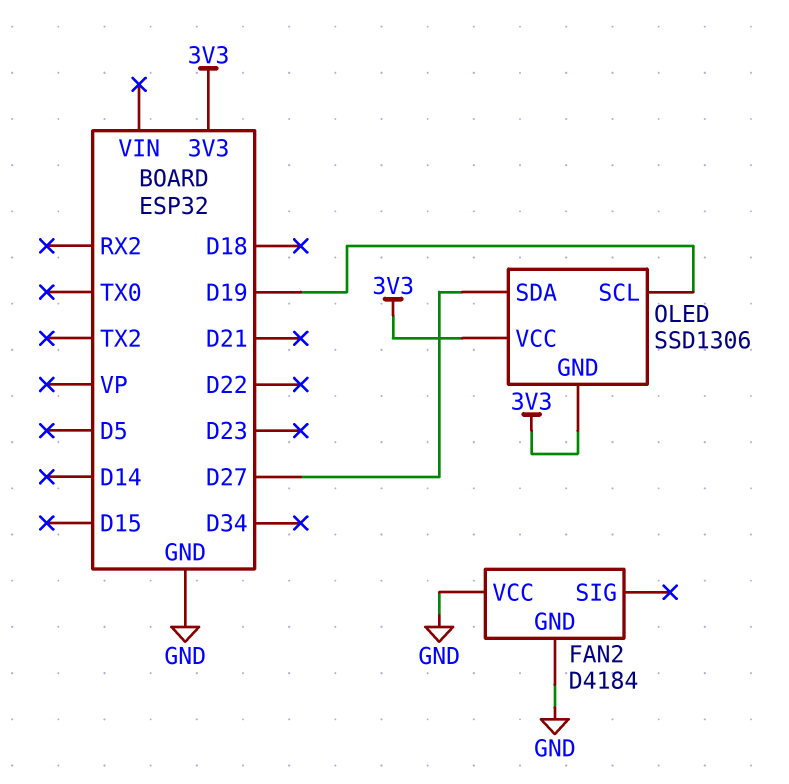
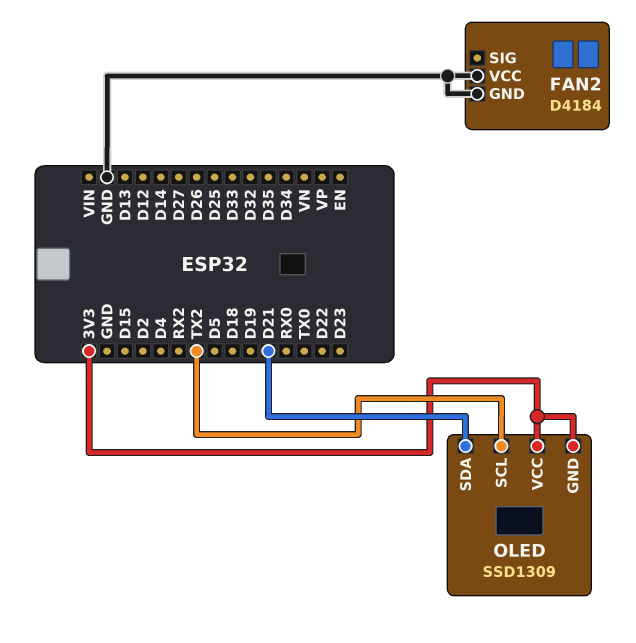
OLED: SSD1306 -> SSD1309
OLED pin SCL: D19 -> TX2
OLED pin SDA: D27 -> D21

